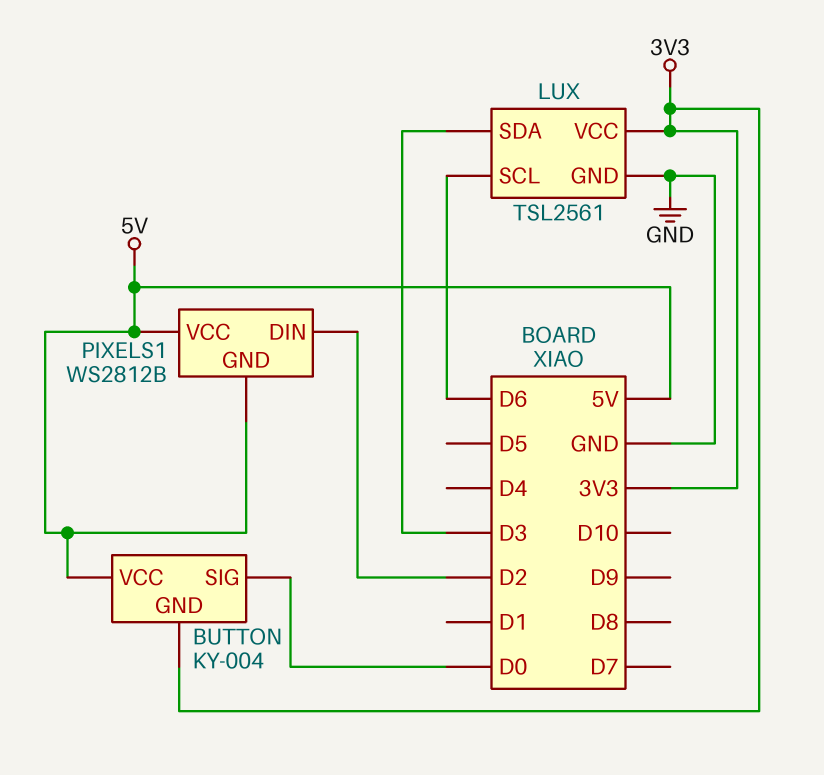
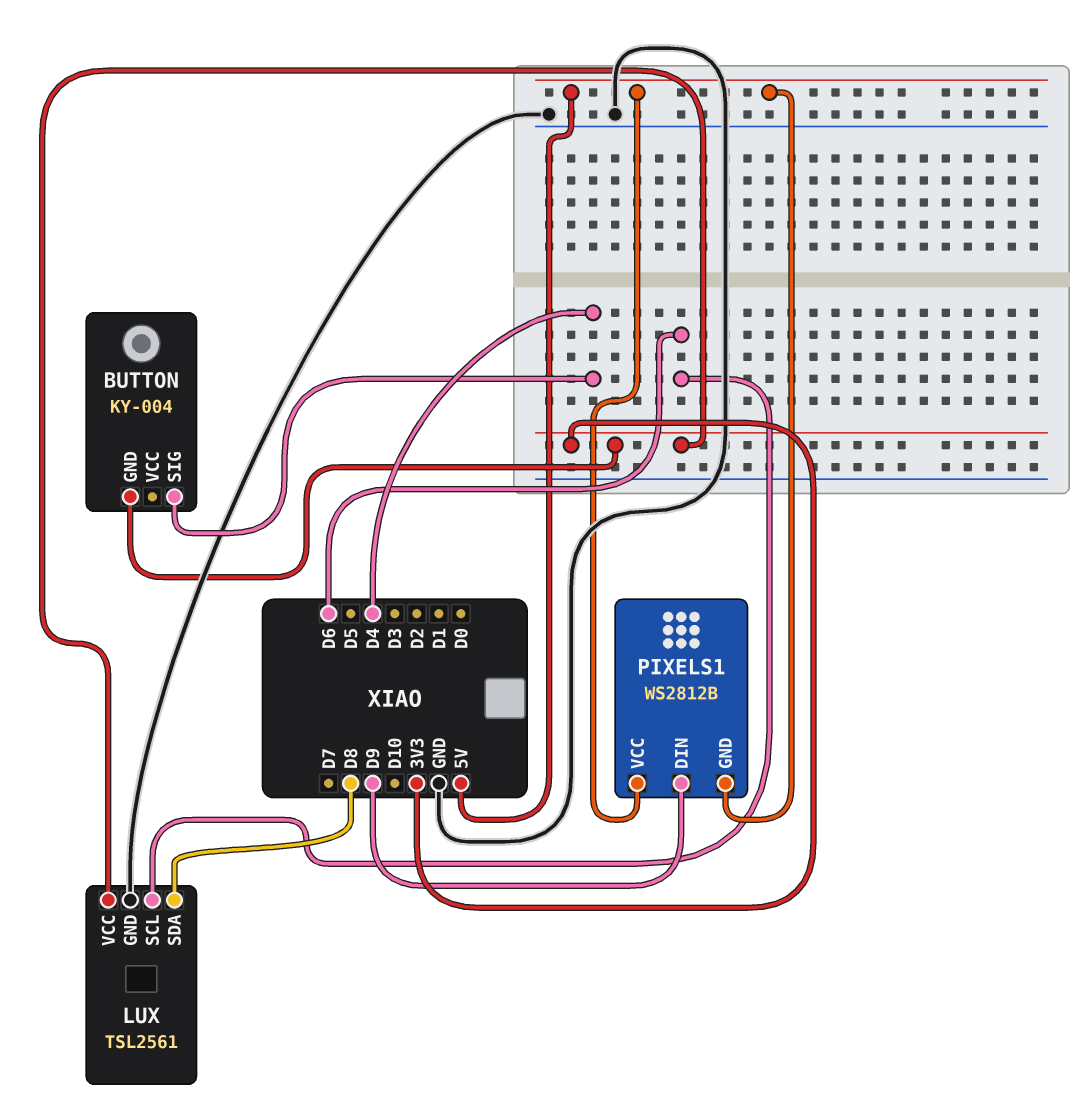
BUTTON pin SIG: D0 -> D4
BUTTON pin VCC: 5V -> none
LUX pin SDA: D3 -> D8
PIXELS1 pin DIN: D2 -> D9

